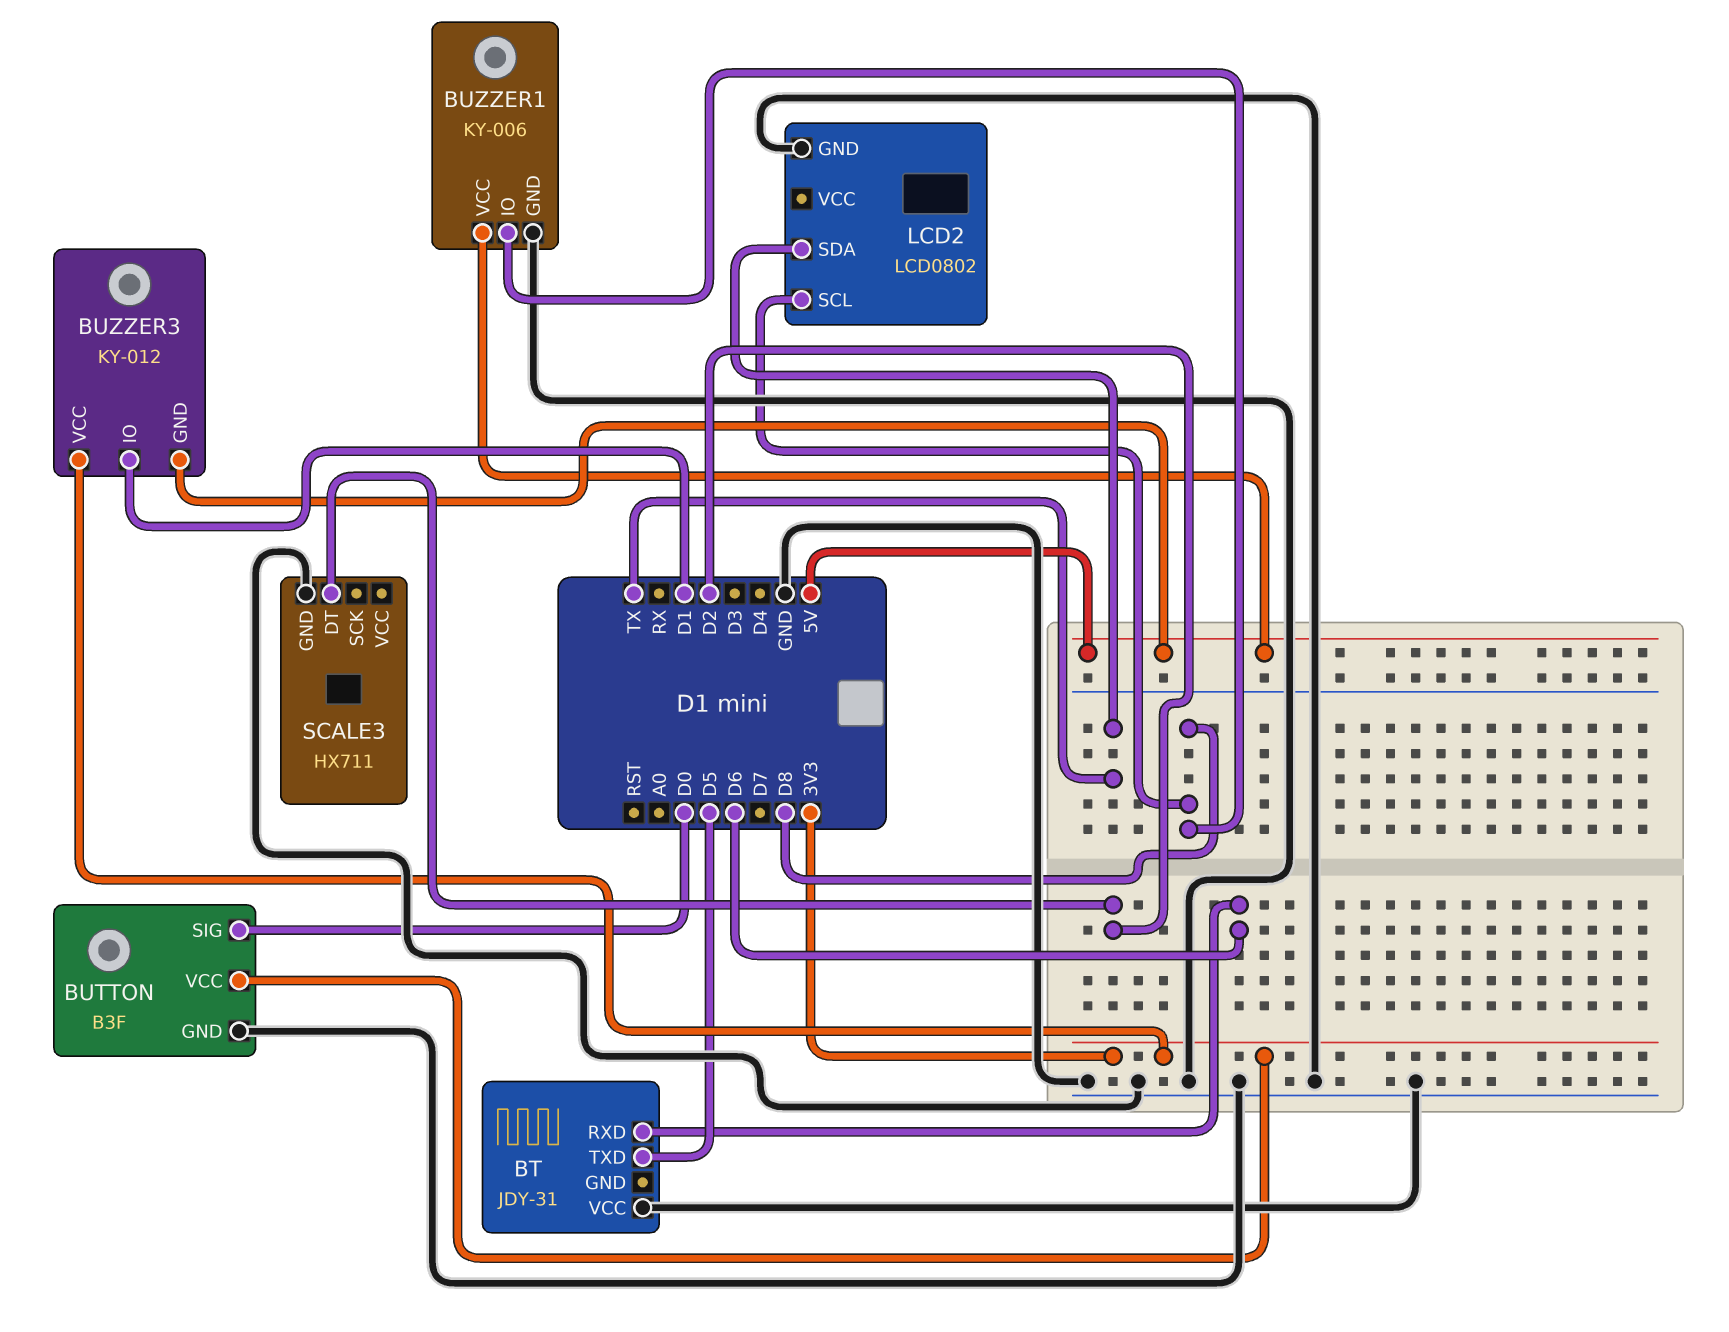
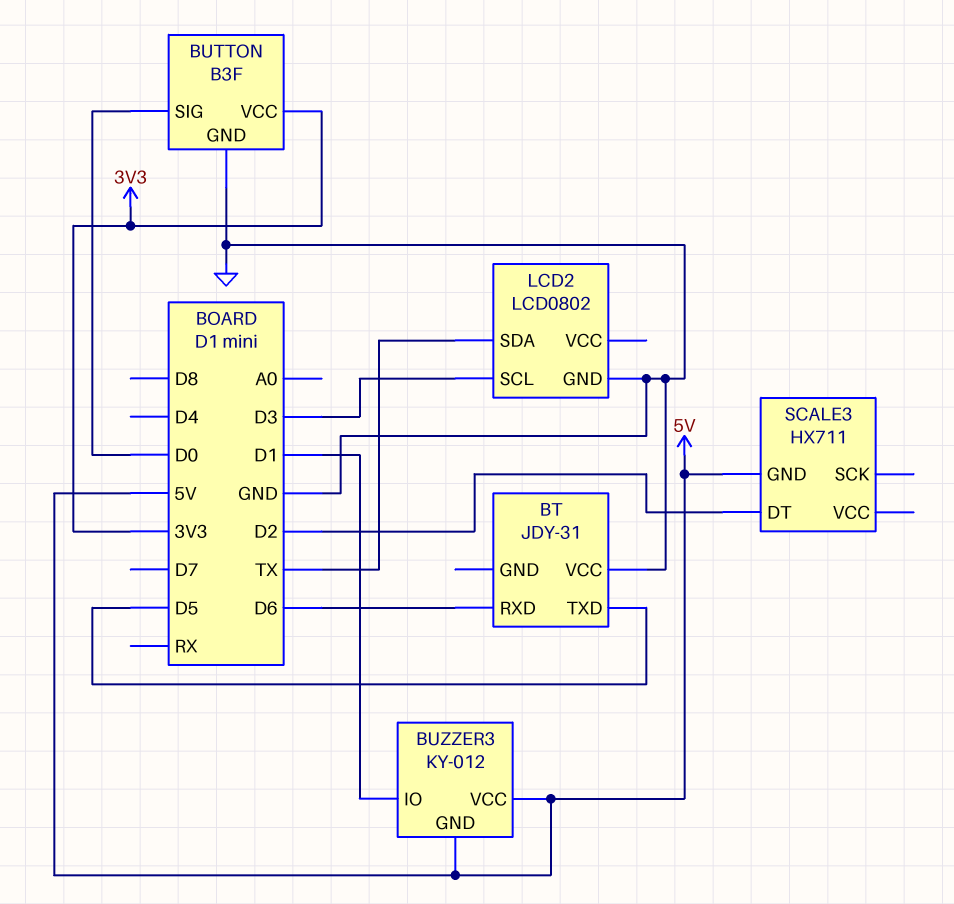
BUZZER1: KY-006 -> none
BUZZER1 pin GND: GND -> none
BUZZER1 pin IO: D8 -> none
BUZZER1 pin VCC: 5V -> none
BUZZER3 pin VCC: 3V3 -> 5V
LCD2 pin SCL: D8 -> D3
SCALE3 pin GND: GND -> 5V

